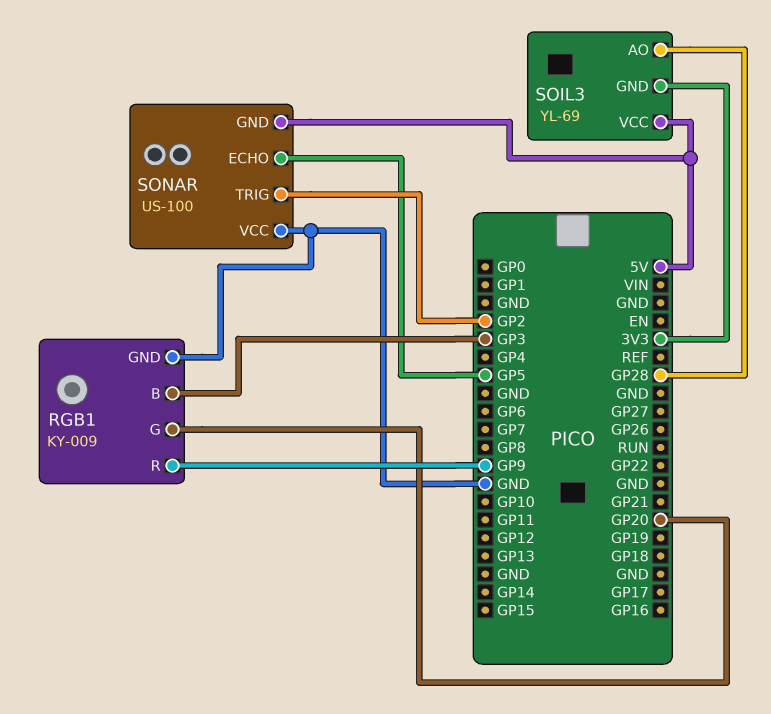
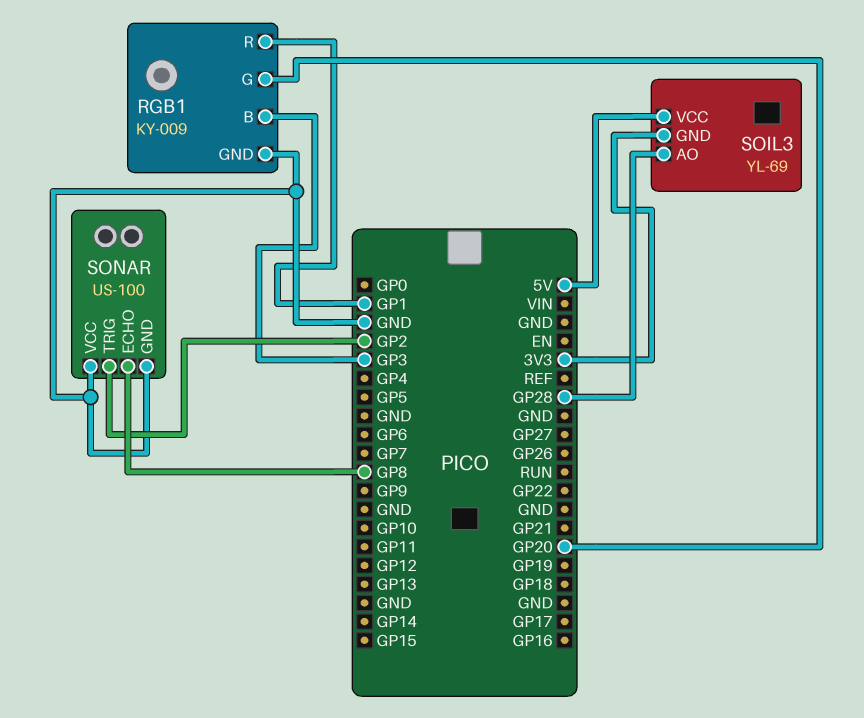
RGB1 pin R: GP9 -> GP1
SONAR pin ECHO: GP5 -> GP8
SONAR pin GND: 5V -> GND

